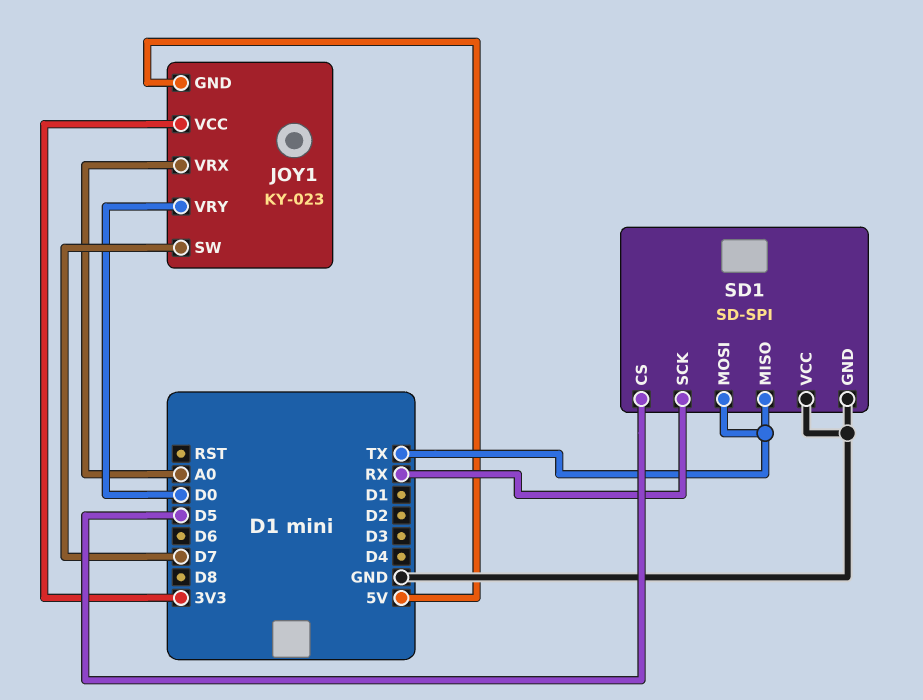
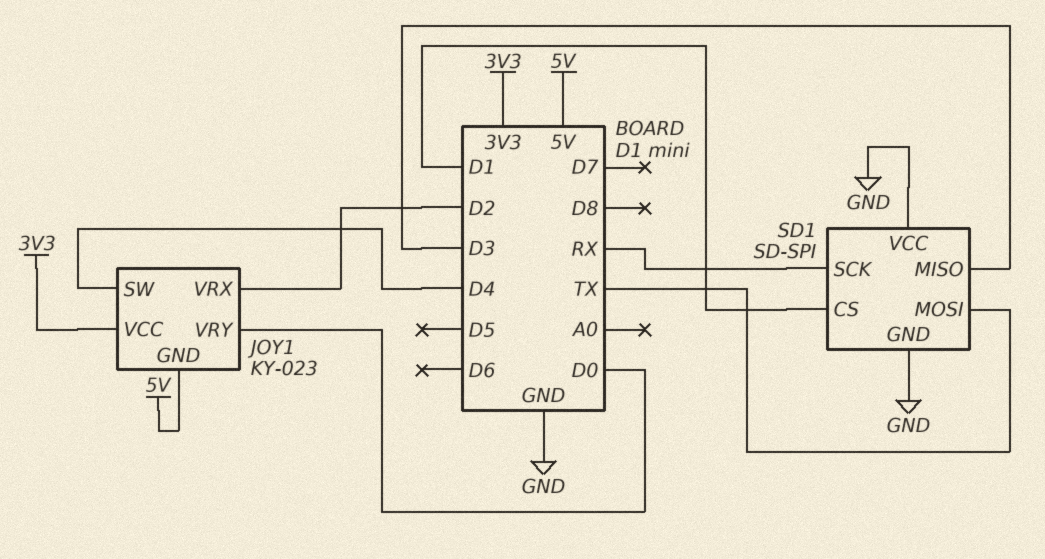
JOY1 pin SW: D7 -> D4
JOY1 pin VRX: A0 -> D2
SD1 pin CS: D5 -> D1
SD1 pin MISO: TX -> D3

